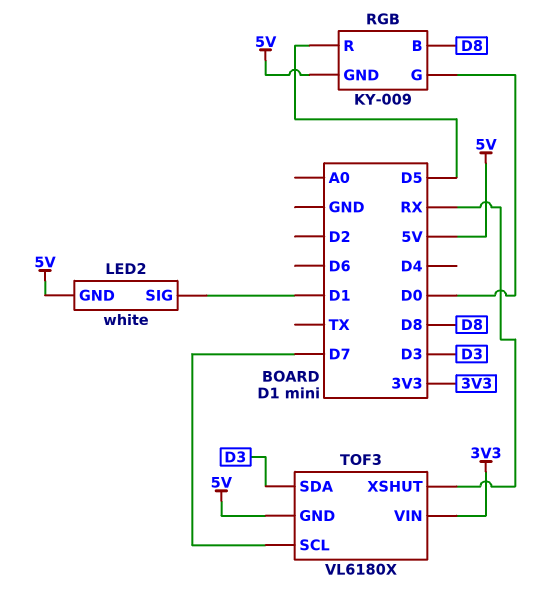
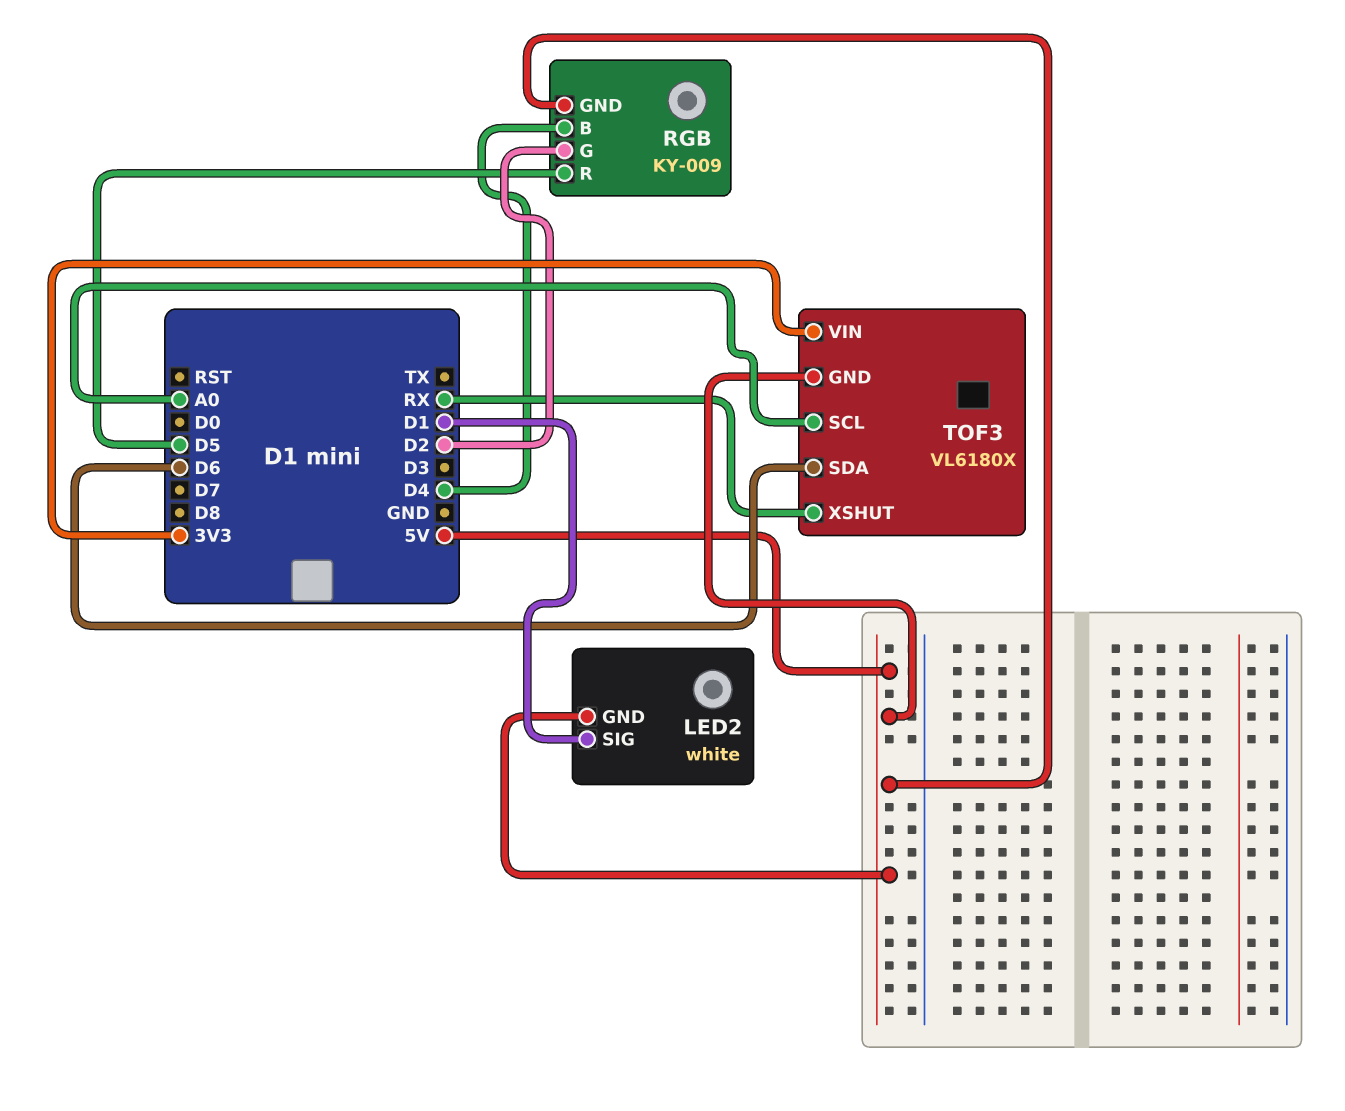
RGB pin B: D8 -> D4
RGB pin G: D0 -> D2
TOF3 pin SCL: D7 -> A0
TOF3 pin SDA: D3 -> D6

